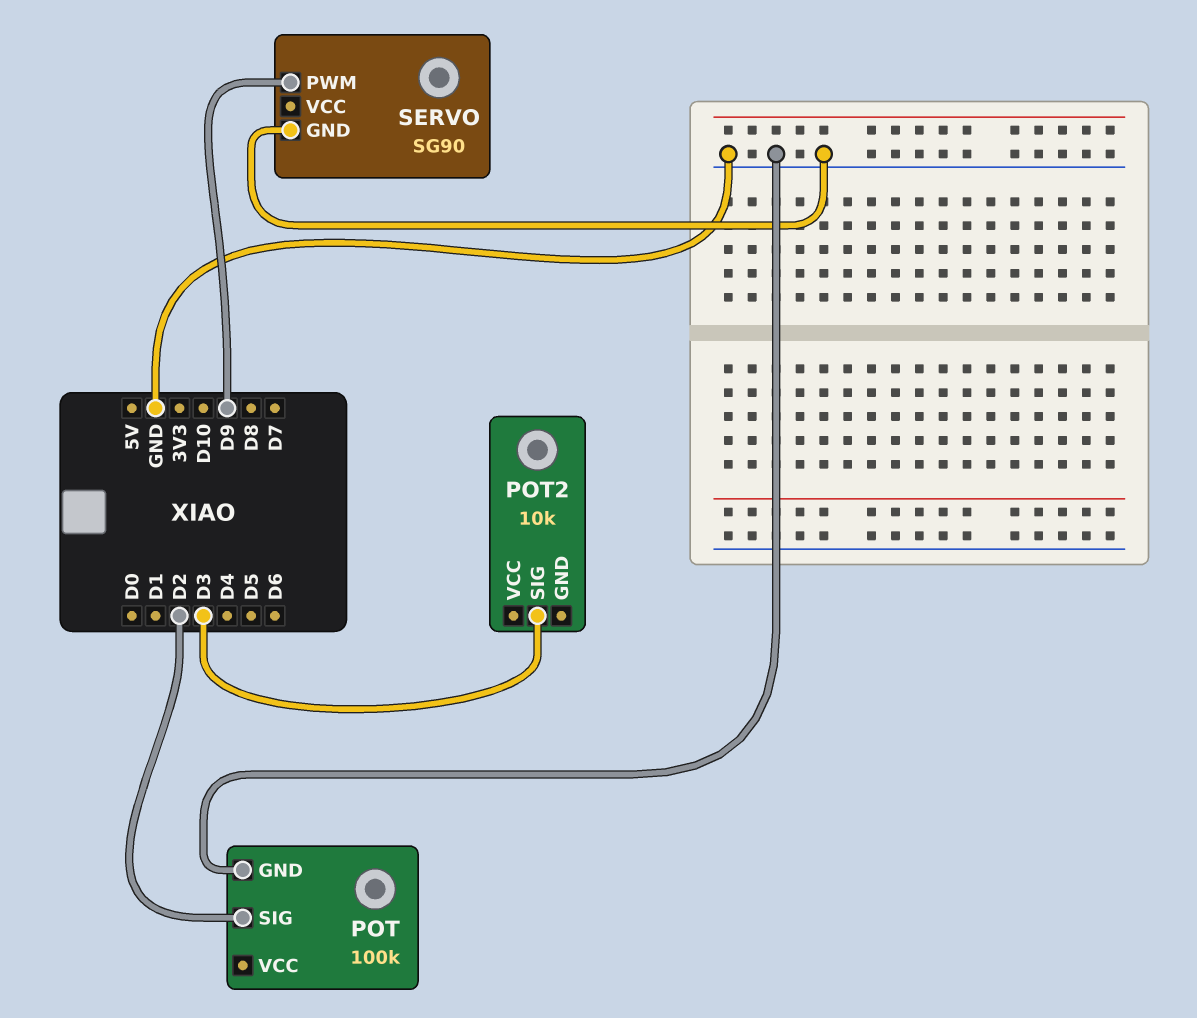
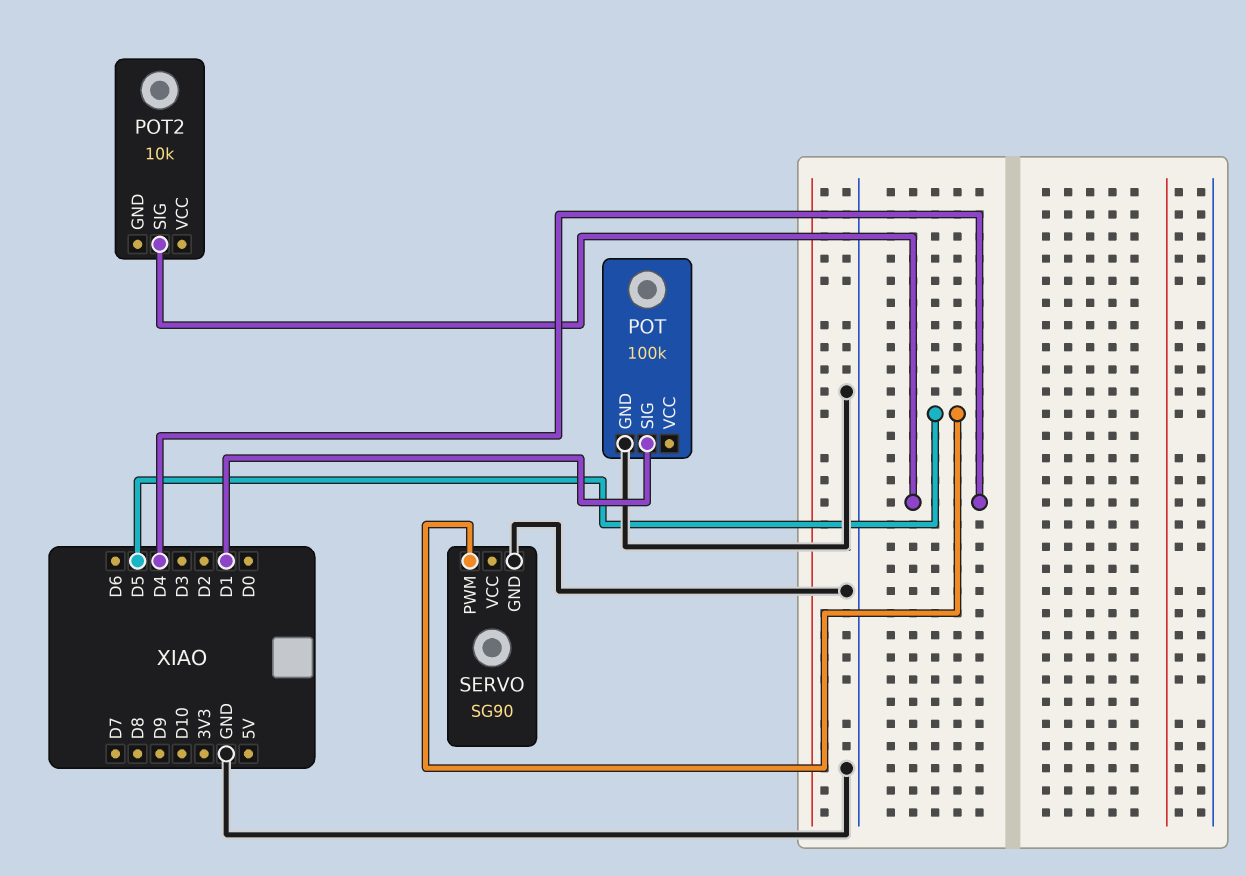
POT pin SIG: D2 -> D1
POT2 pin SIG: D3 -> D4
SERVO pin PWM: D9 -> D5

